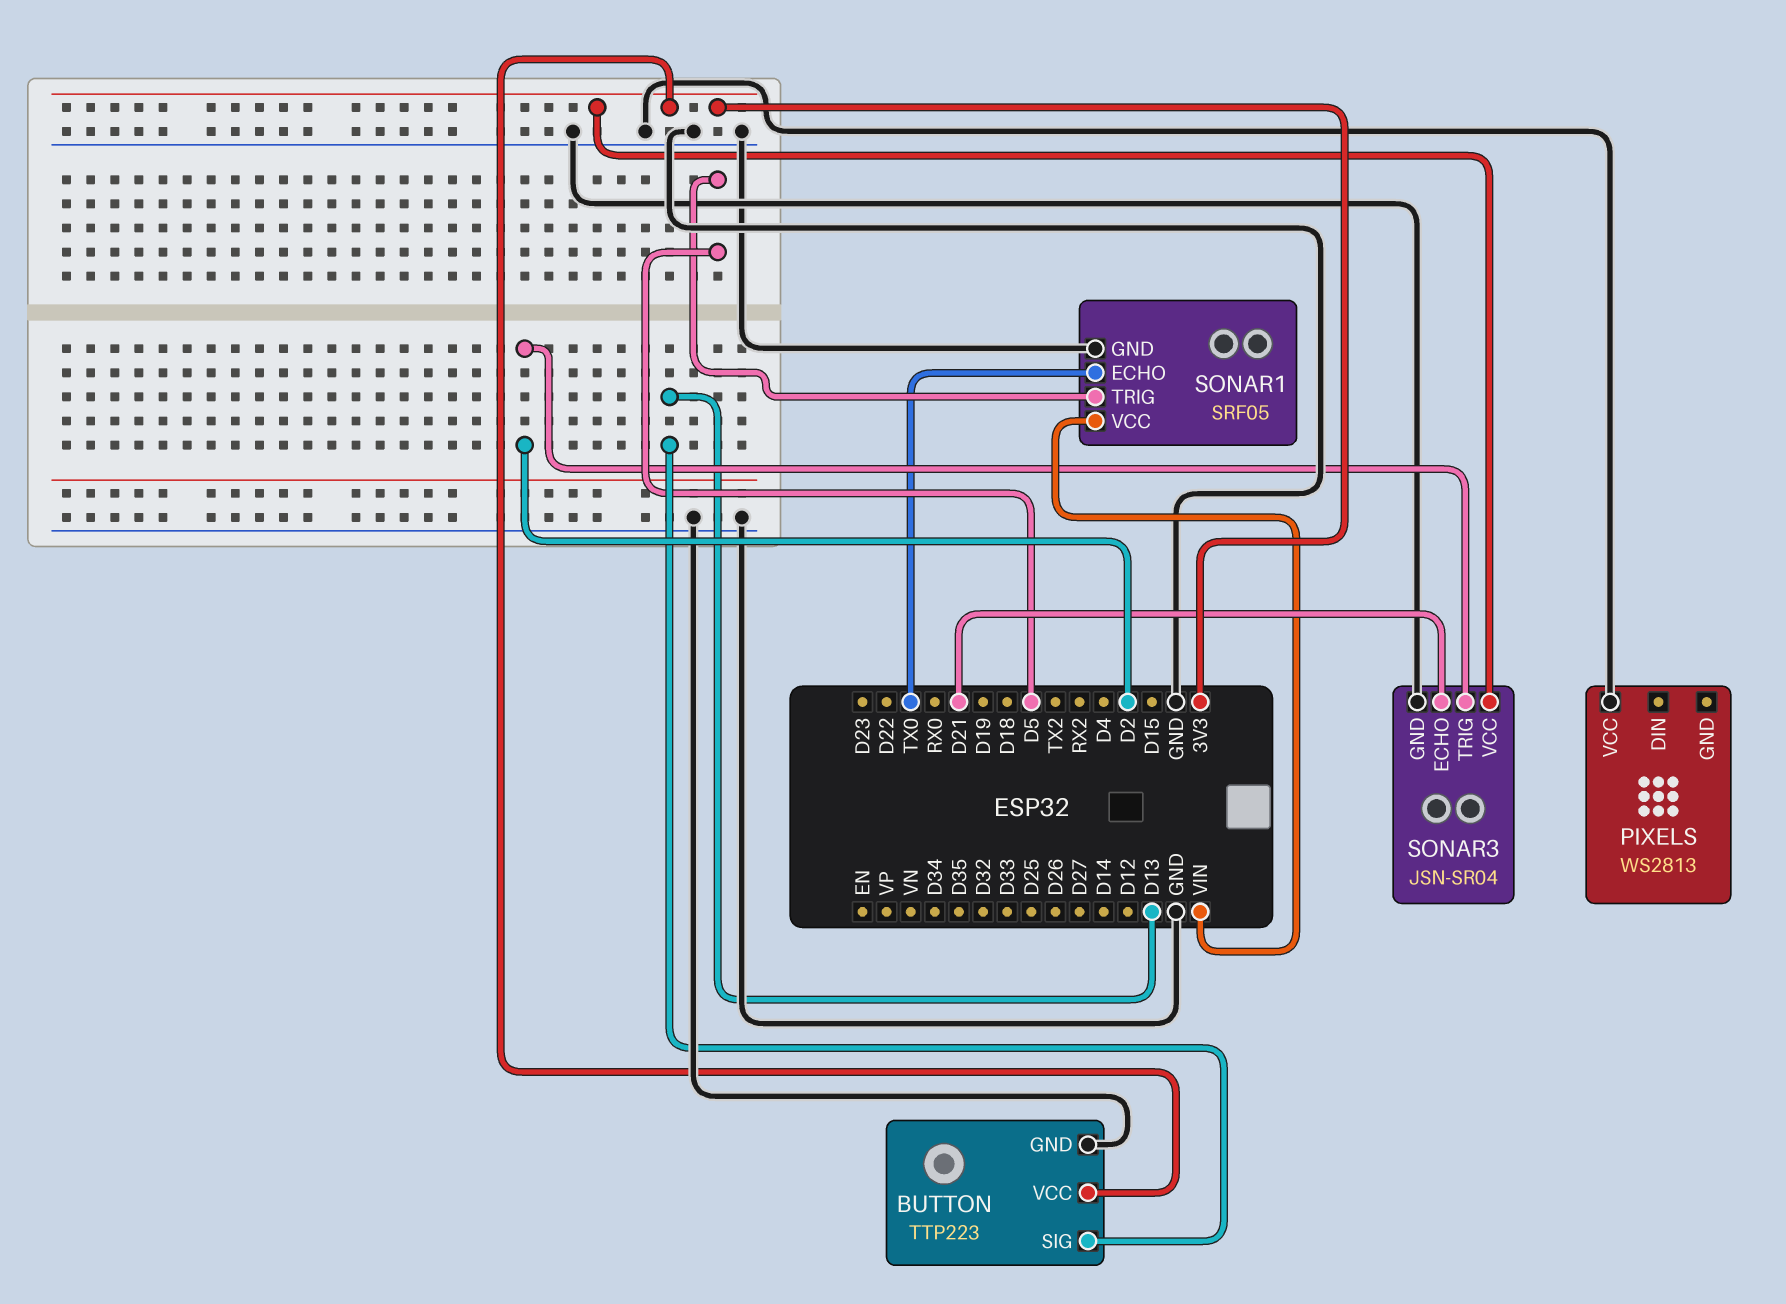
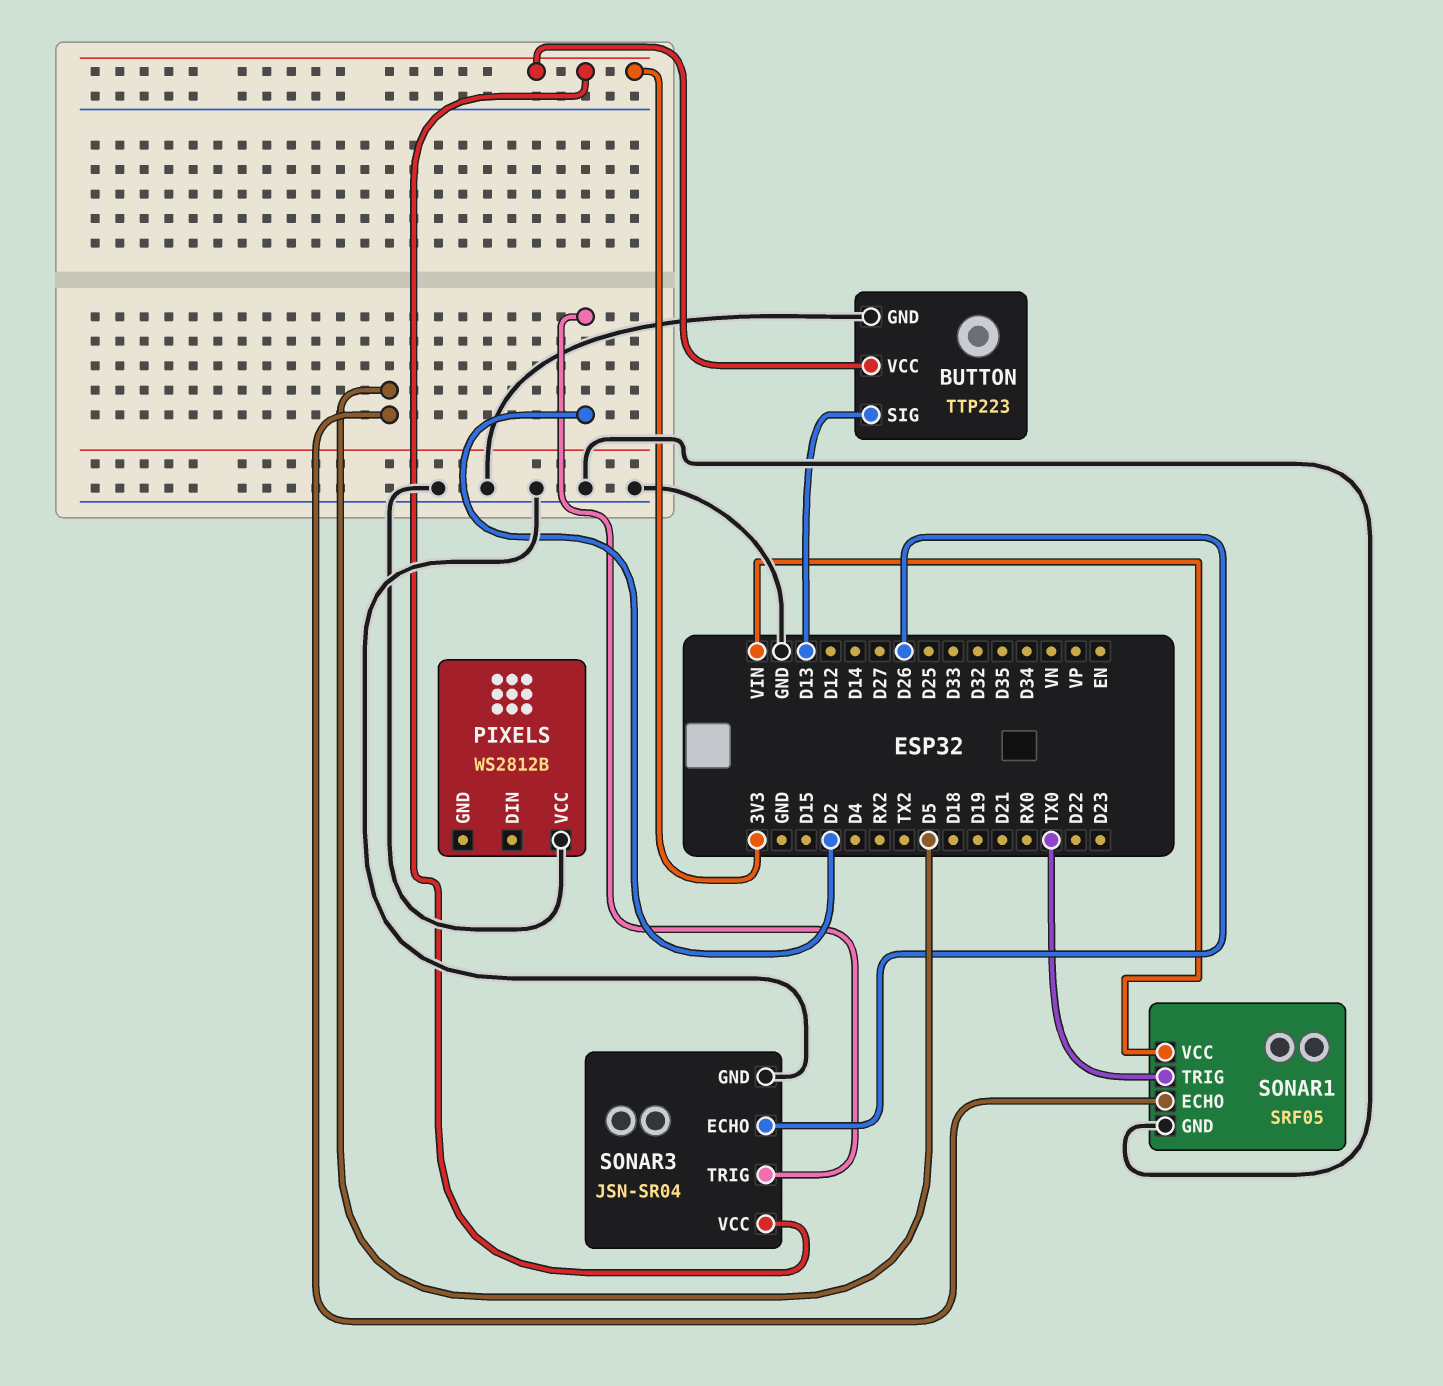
PIXELS: WS2813 -> WS2812B
SONAR1 pin ECHO: TX0 -> D5
SONAR1 pin TRIG: D5 -> TX0
SONAR3 pin ECHO: D21 -> D26

